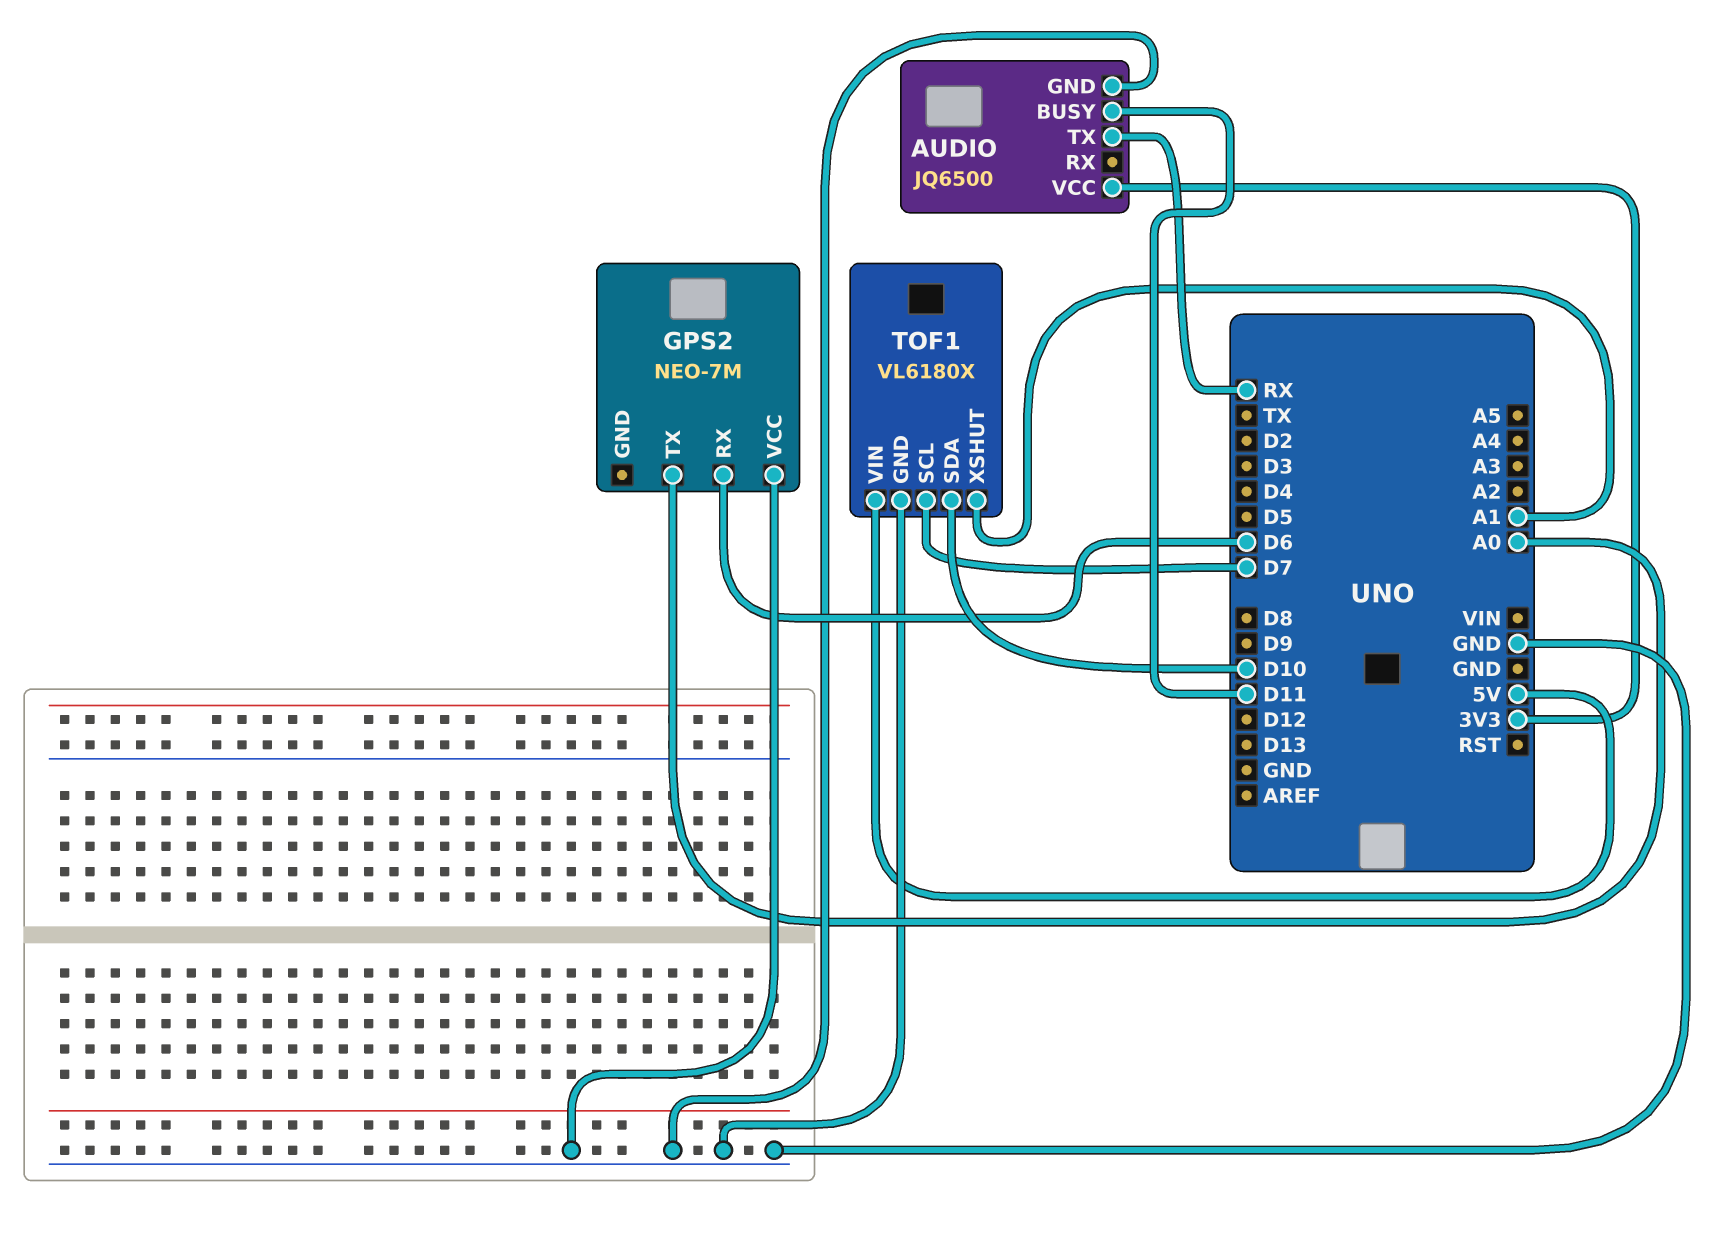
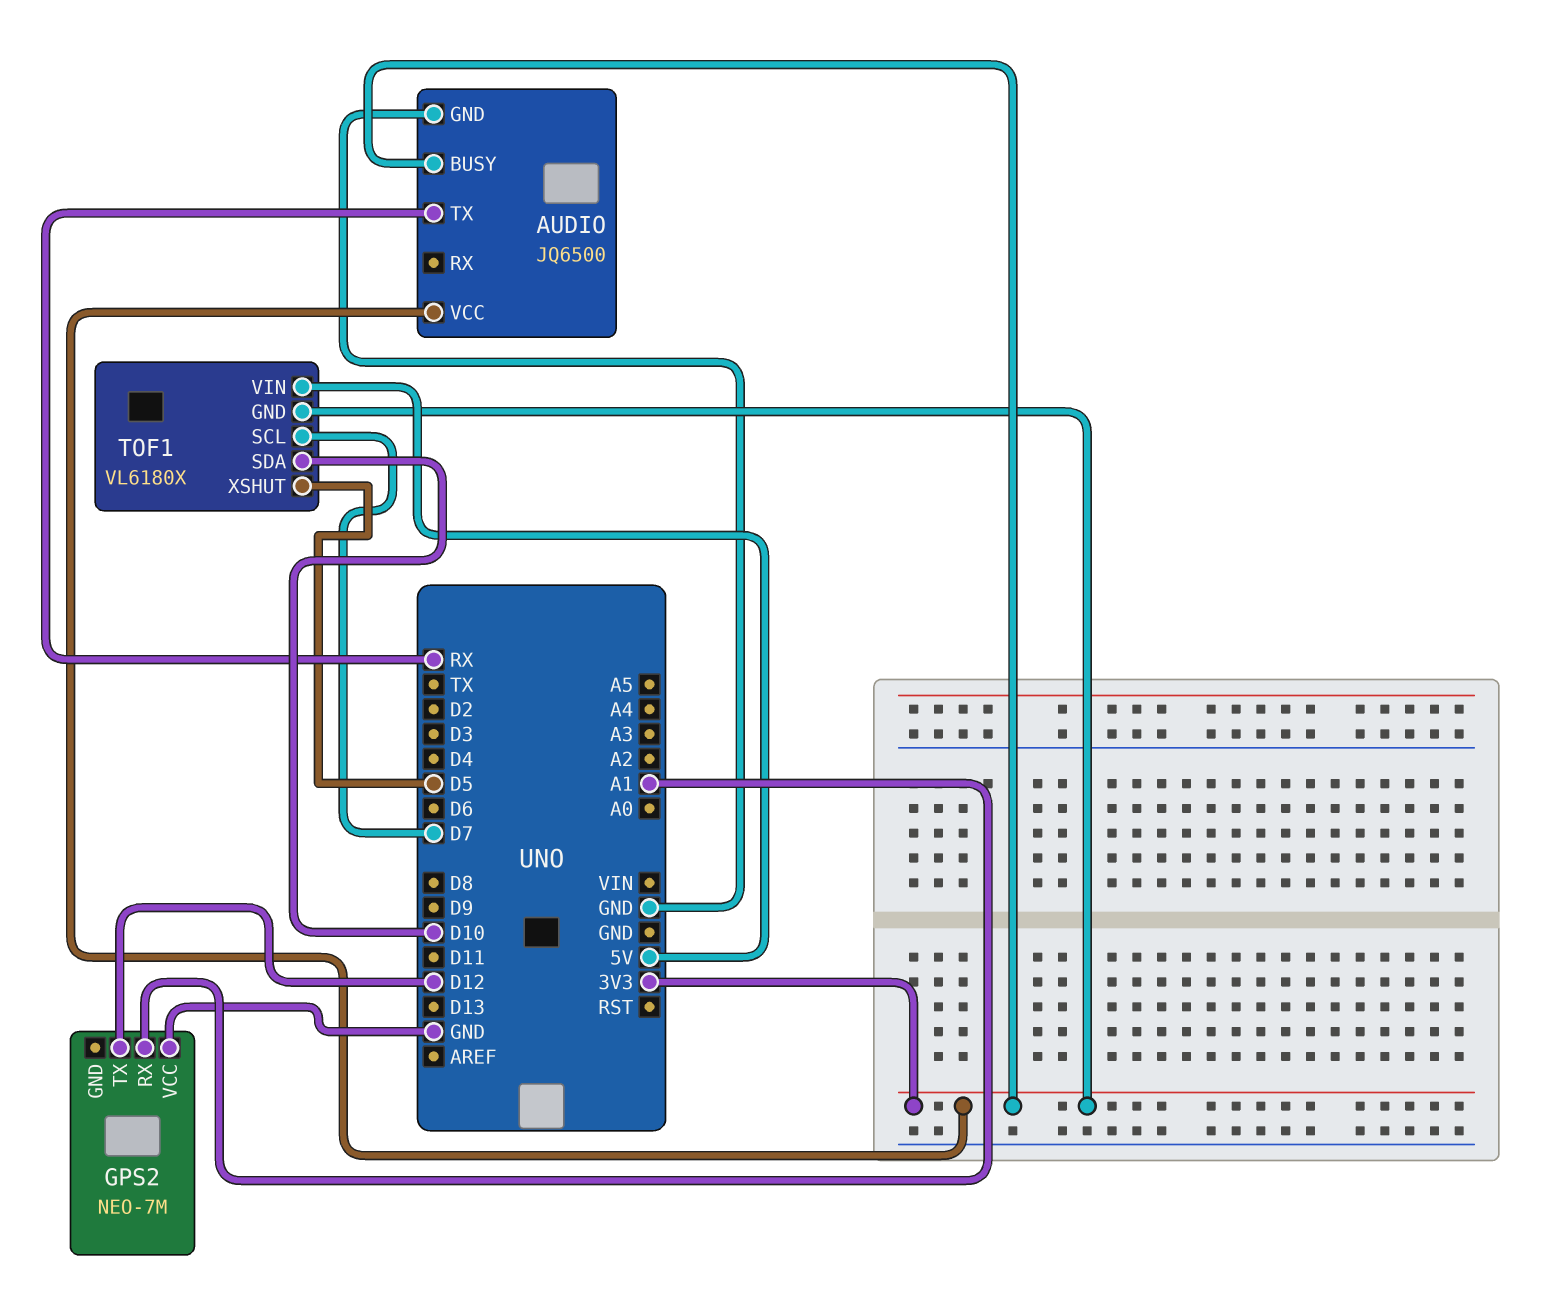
AUDIO pin BUSY: D11 -> 3V3
GPS2 pin RX: D6 -> A1
GPS2 pin TX: A0 -> D12
TOF1 pin GND: GND -> 3V3
TOF1 pin XSHUT: A1 -> D5

